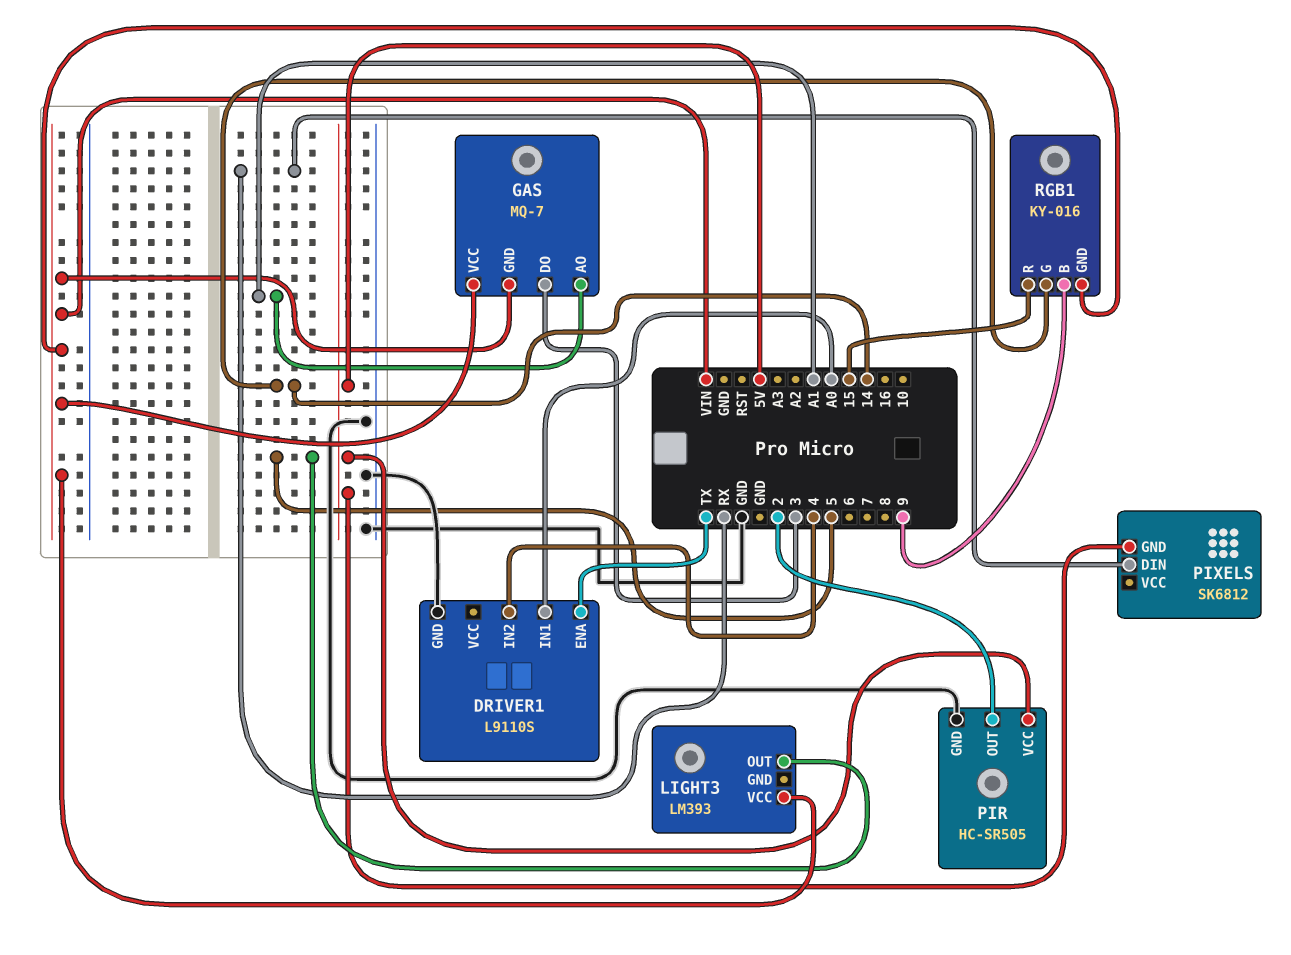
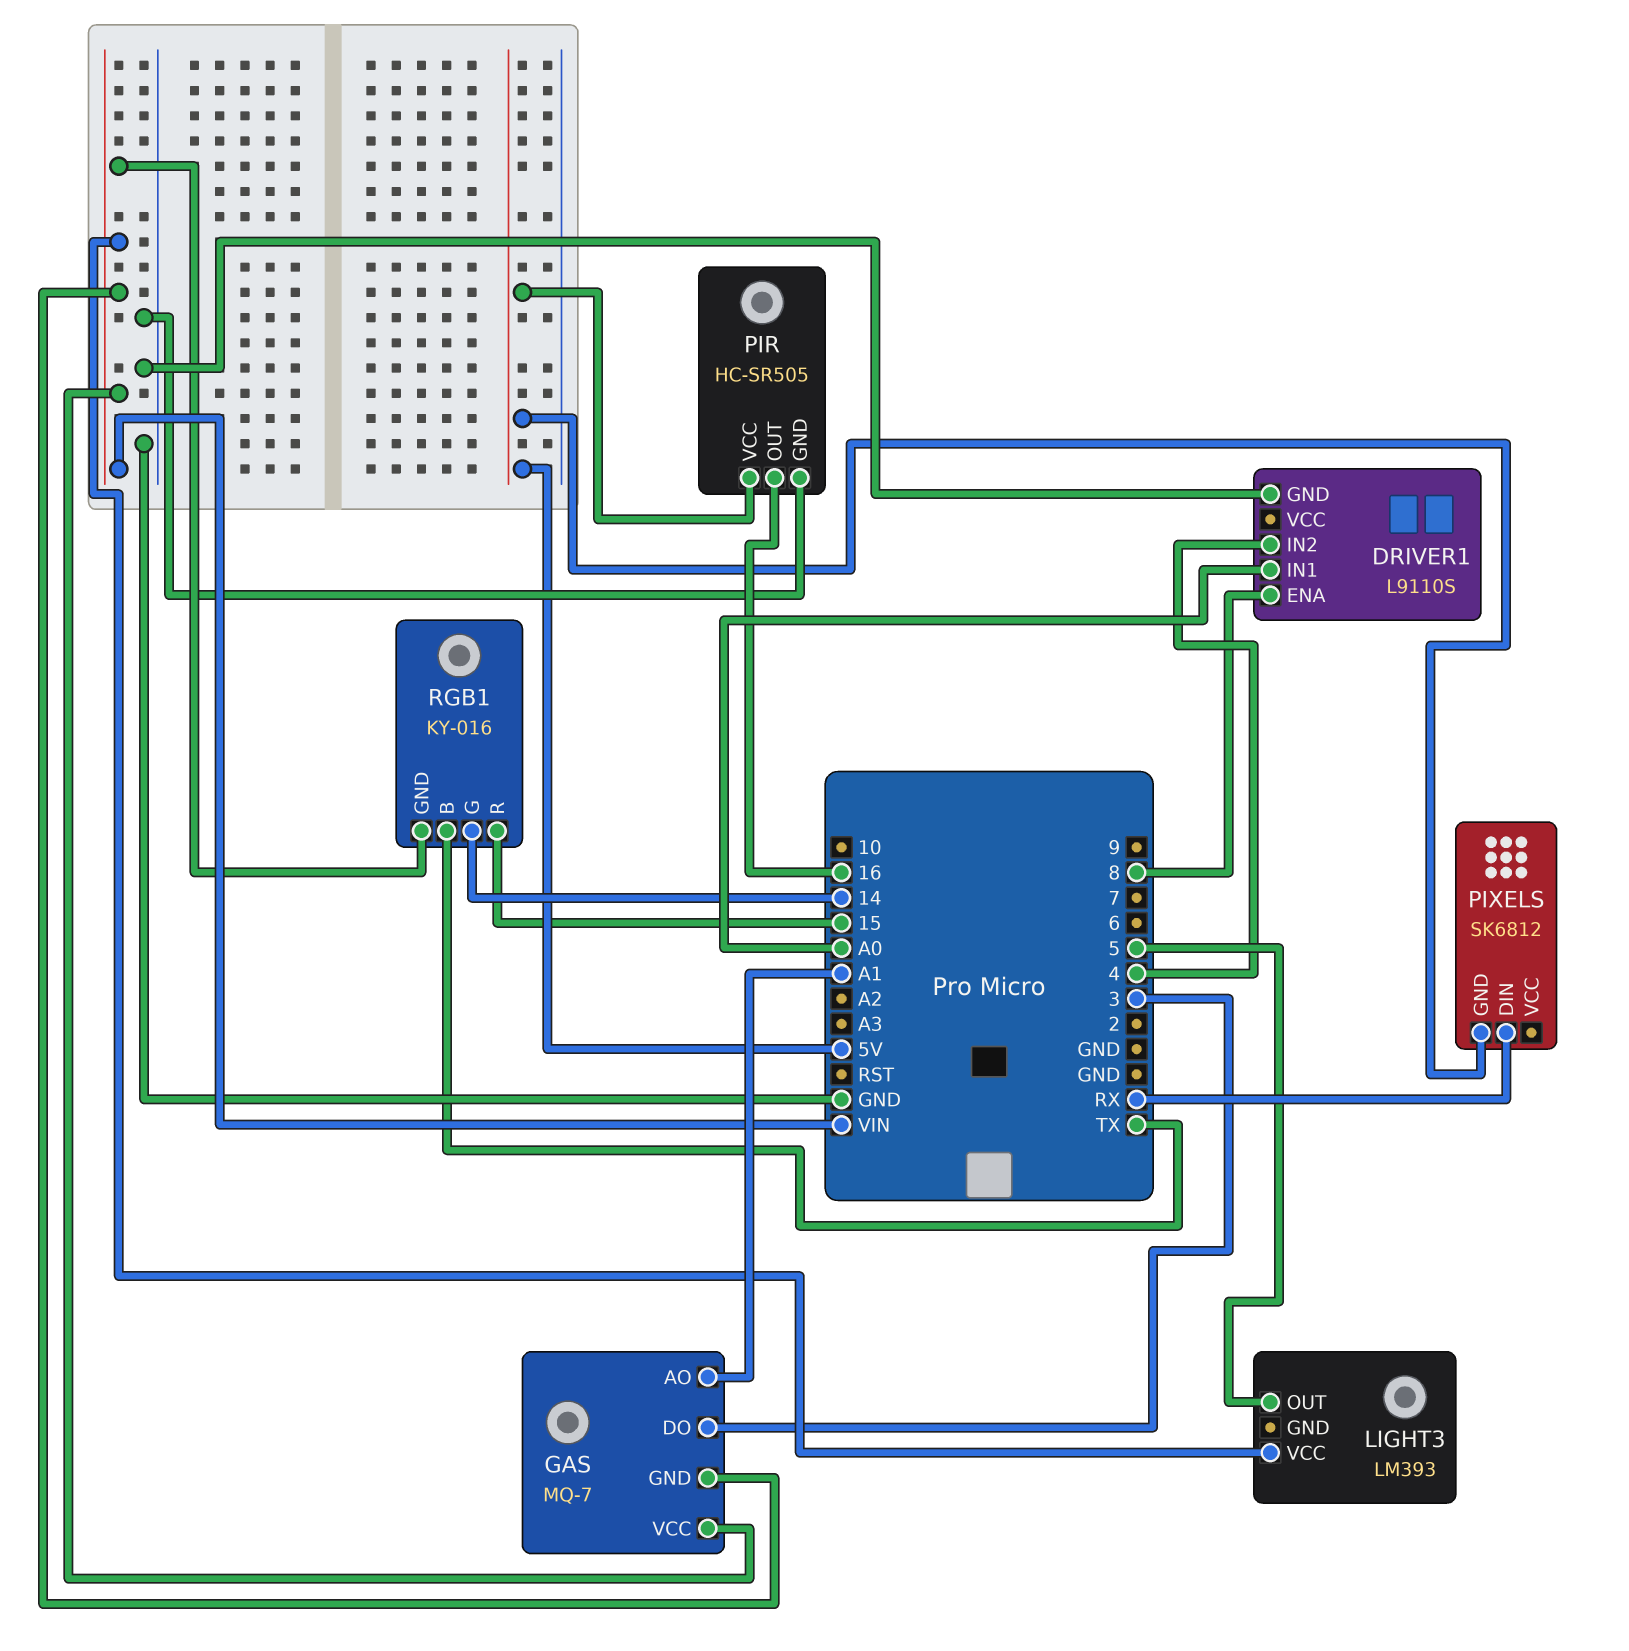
DRIVER1 pin ENA: TX -> 8
PIR pin OUT: 2 -> 16
RGB1 pin B: 9 -> TX

